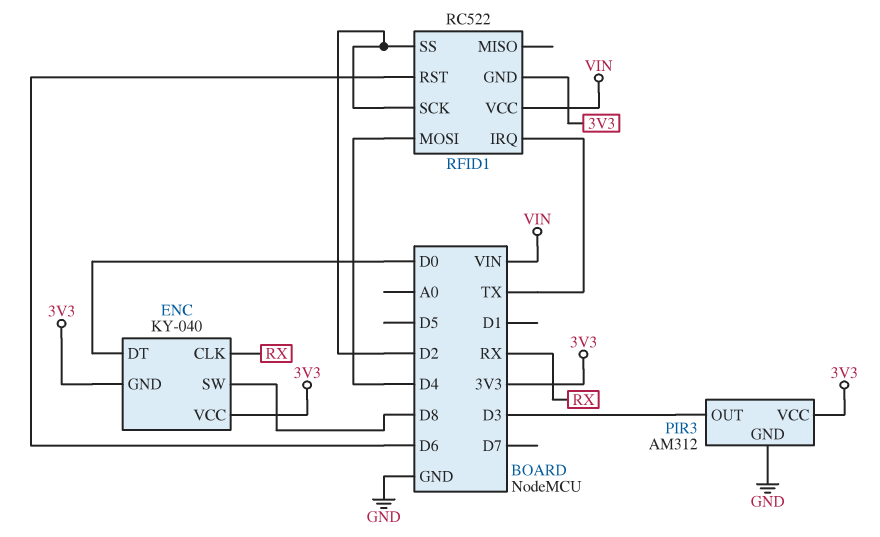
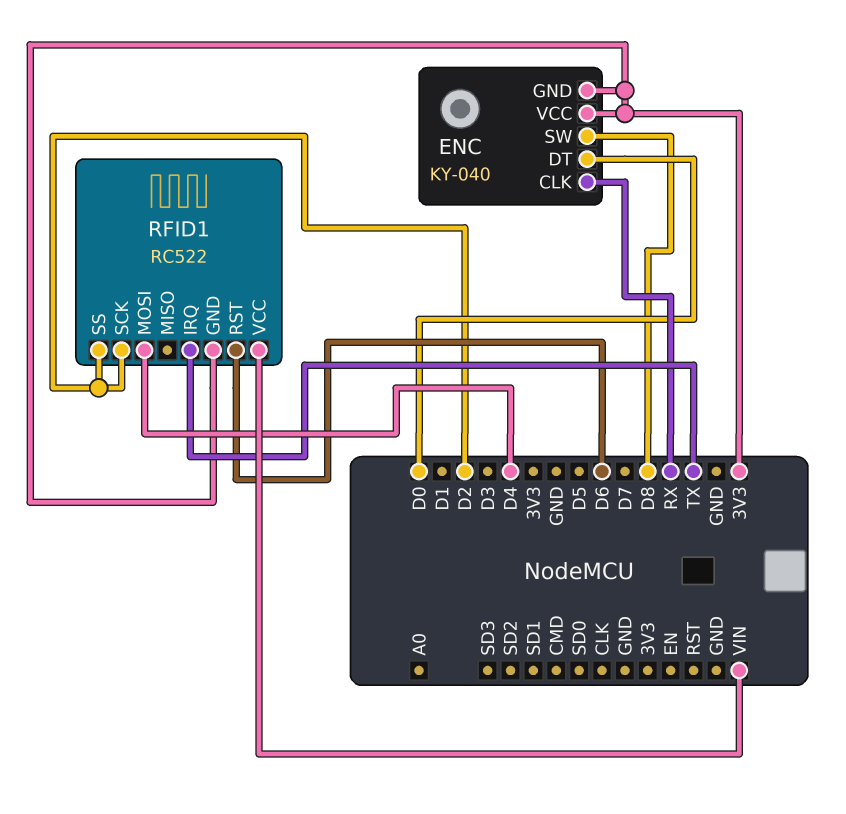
PIR3: AM312 -> none
PIR3 pin GND: GND -> none
PIR3 pin OUT: D3 -> none
PIR3 pin VCC: 3V3 -> none

